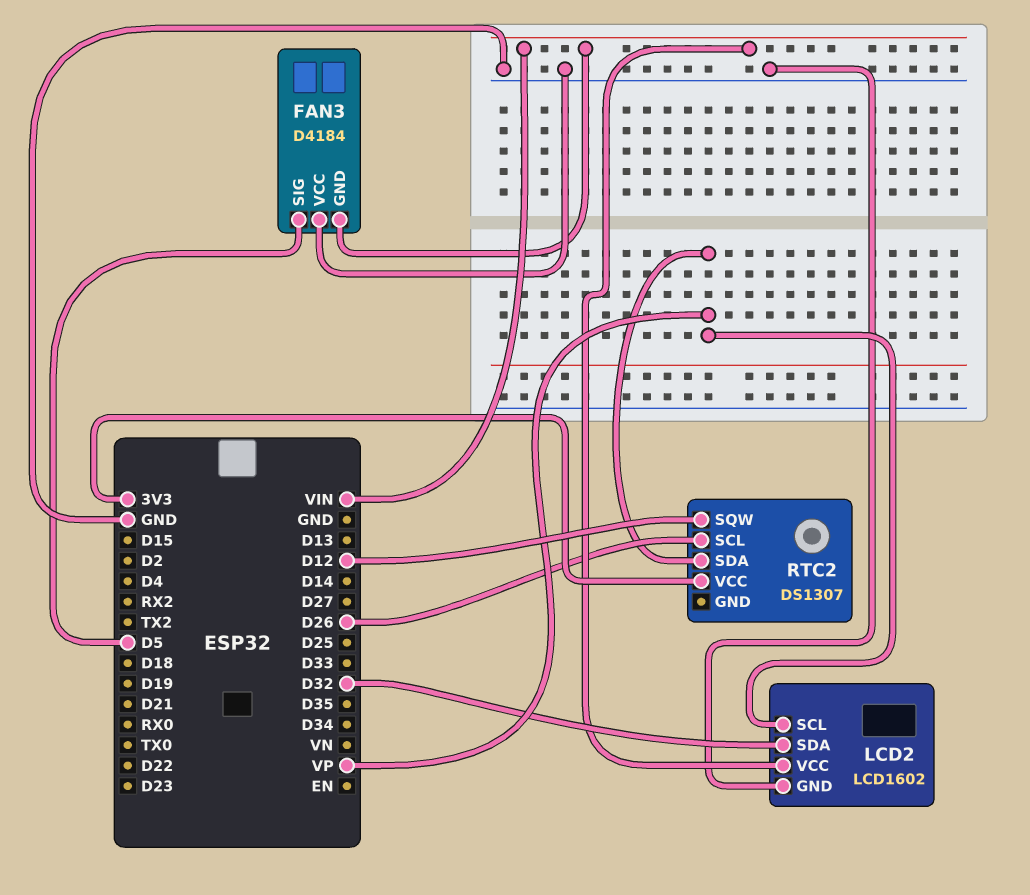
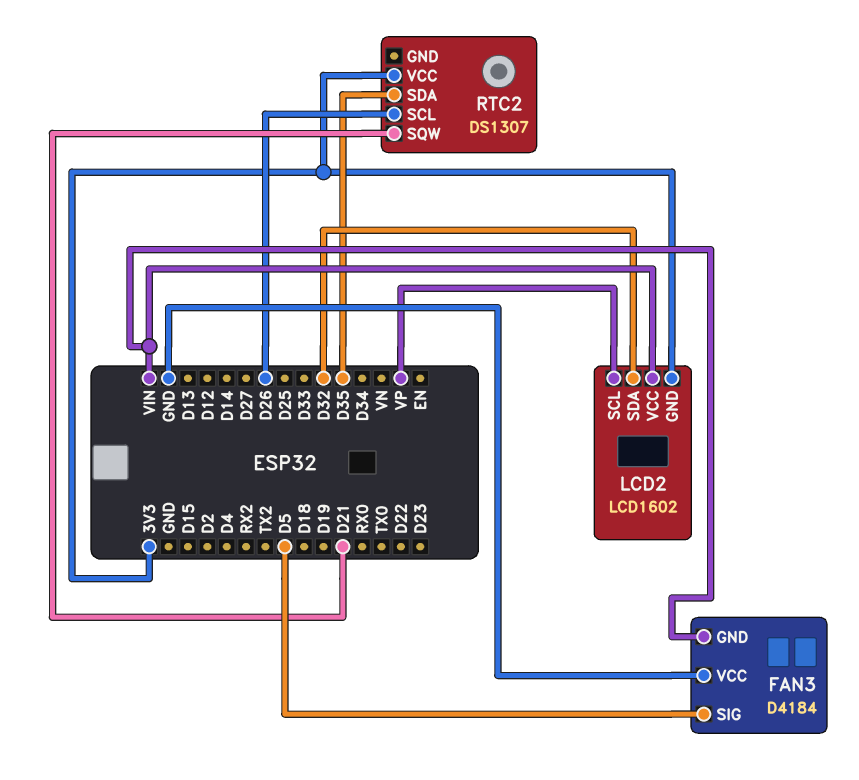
LCD2 pin GND: GND -> 3V3
RTC2 pin SDA: VP -> D35
RTC2 pin SQW: D12 -> D21

